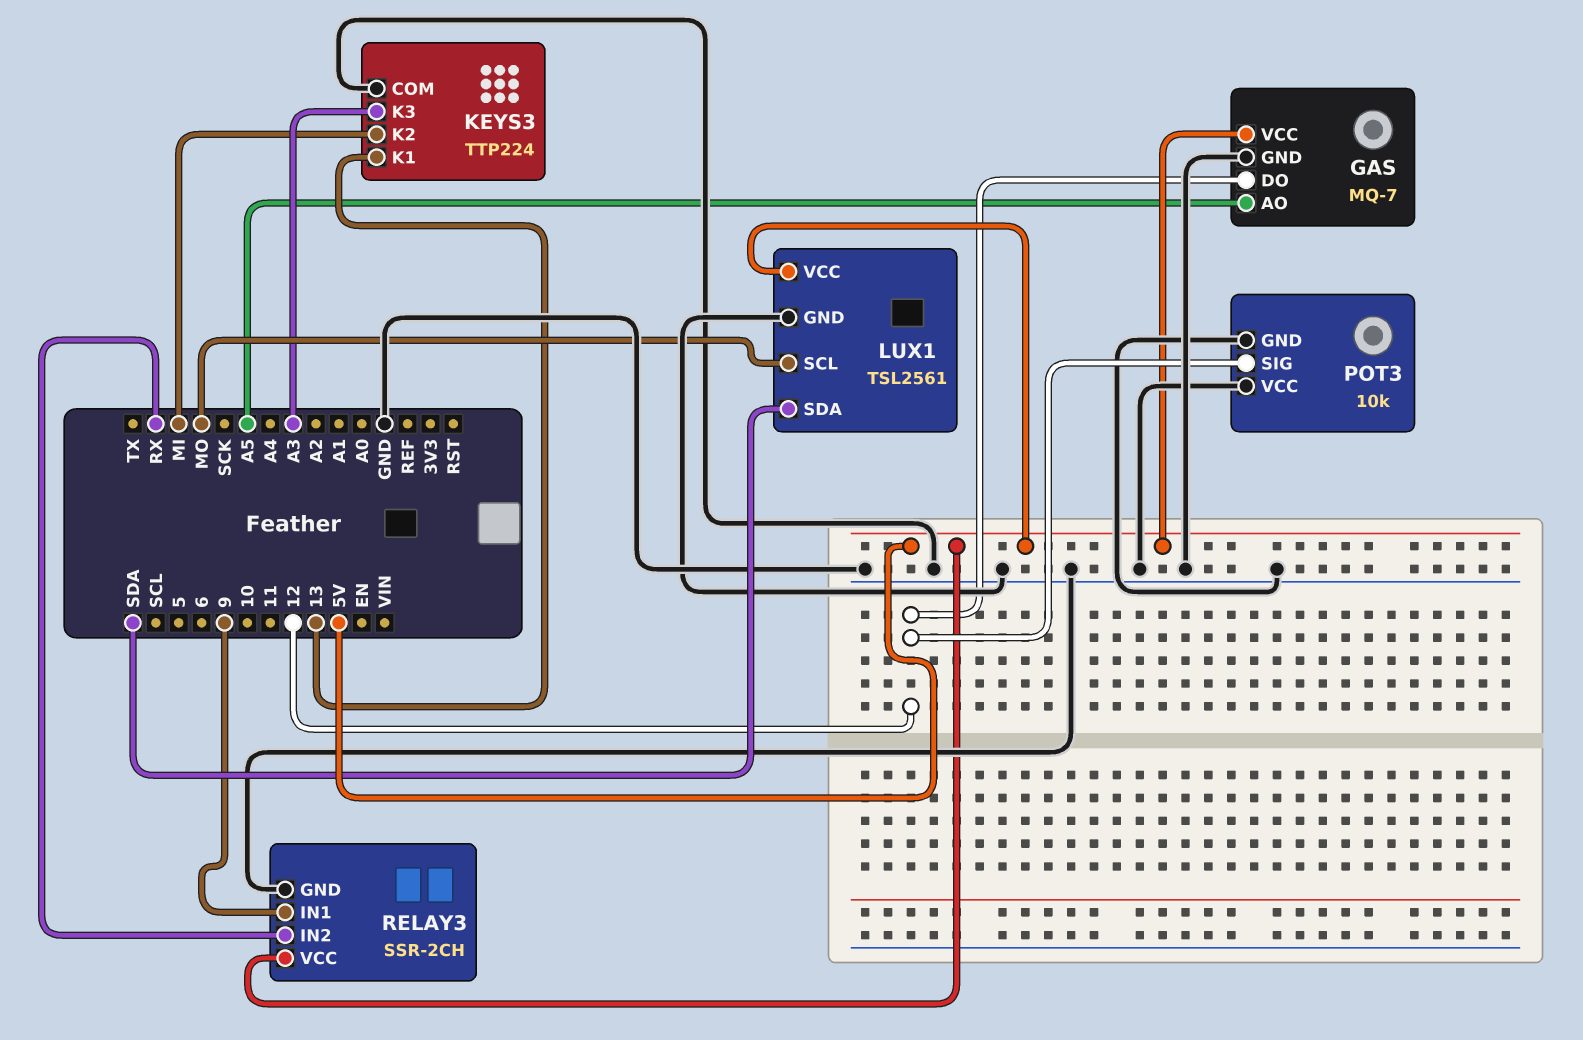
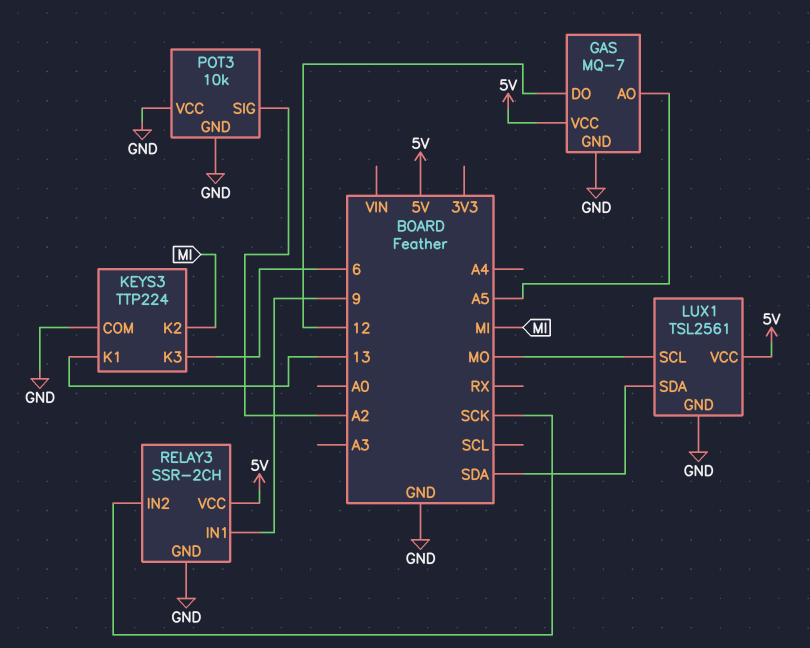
KEYS3 pin K3: A3 -> 6
POT3 pin SIG: 12 -> A2
RELAY3 pin IN2: RX -> SCK

